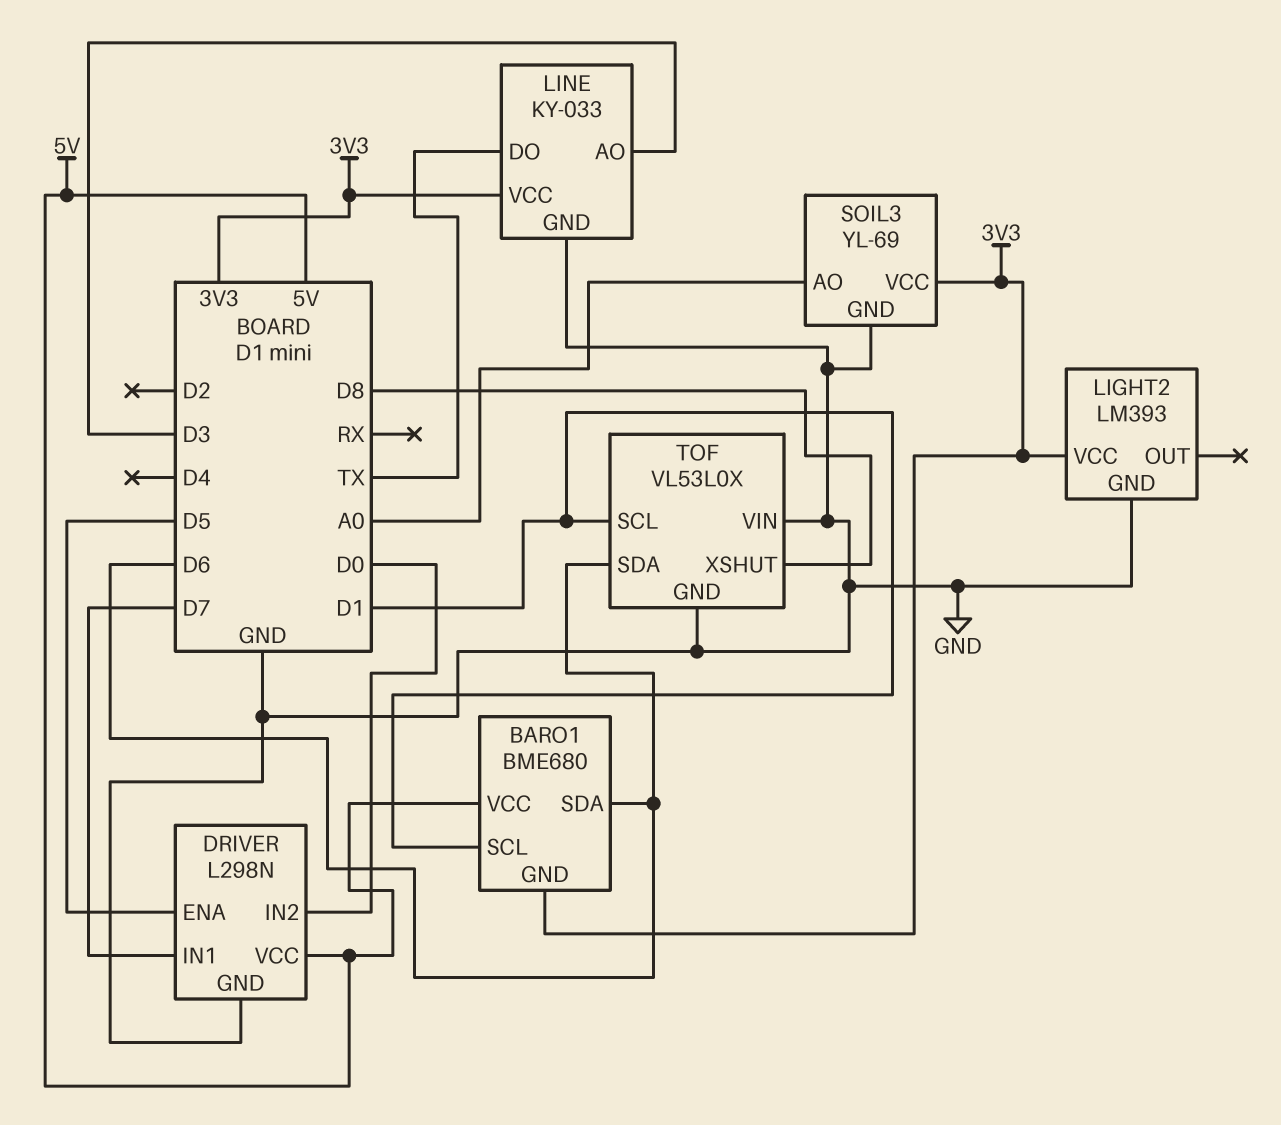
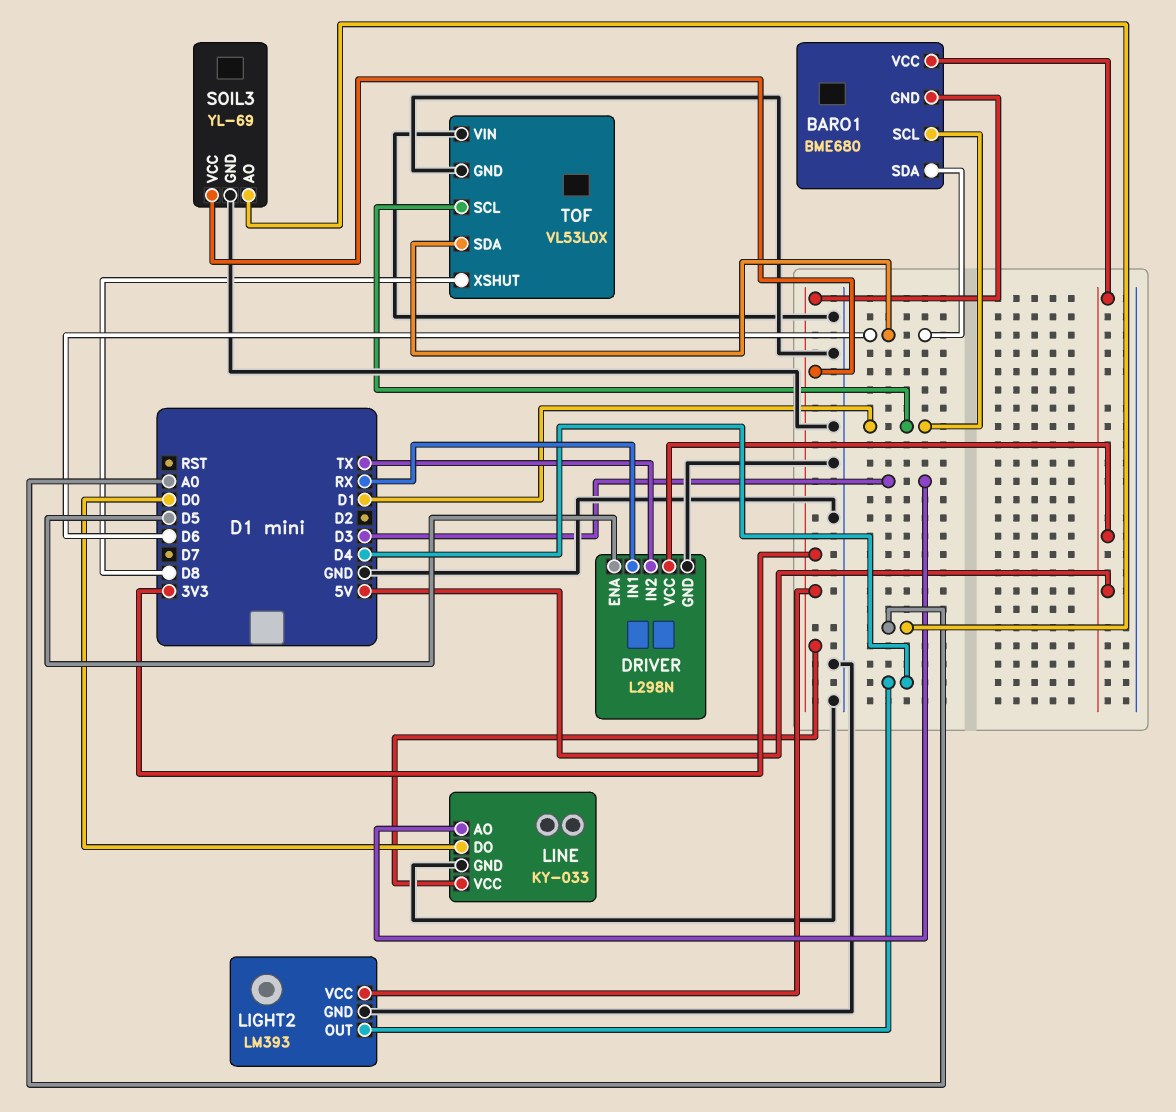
DRIVER pin IN1: D7 -> RX
DRIVER pin IN2: D0 -> TX
LIGHT2 pin OUT: none -> D4
LINE pin DO: TX -> D0

